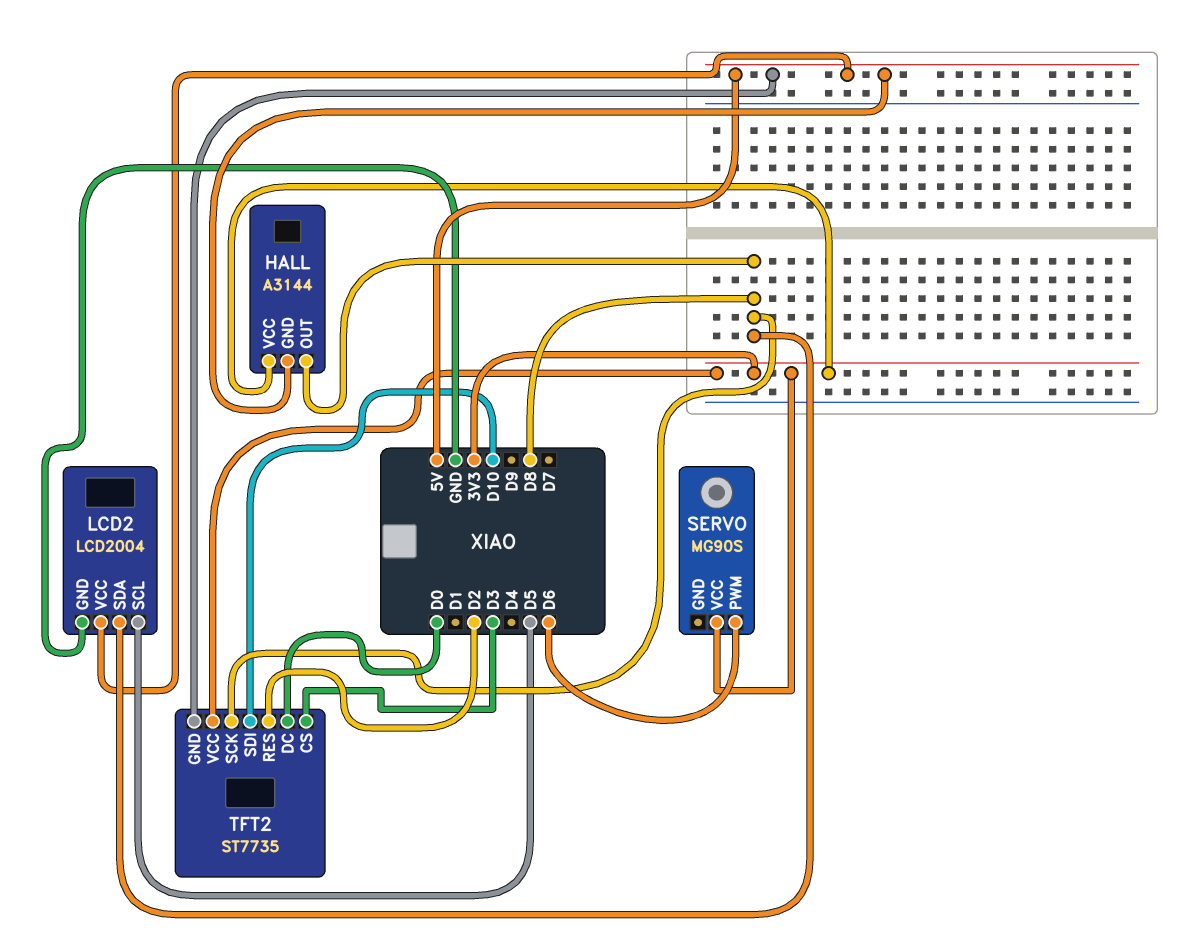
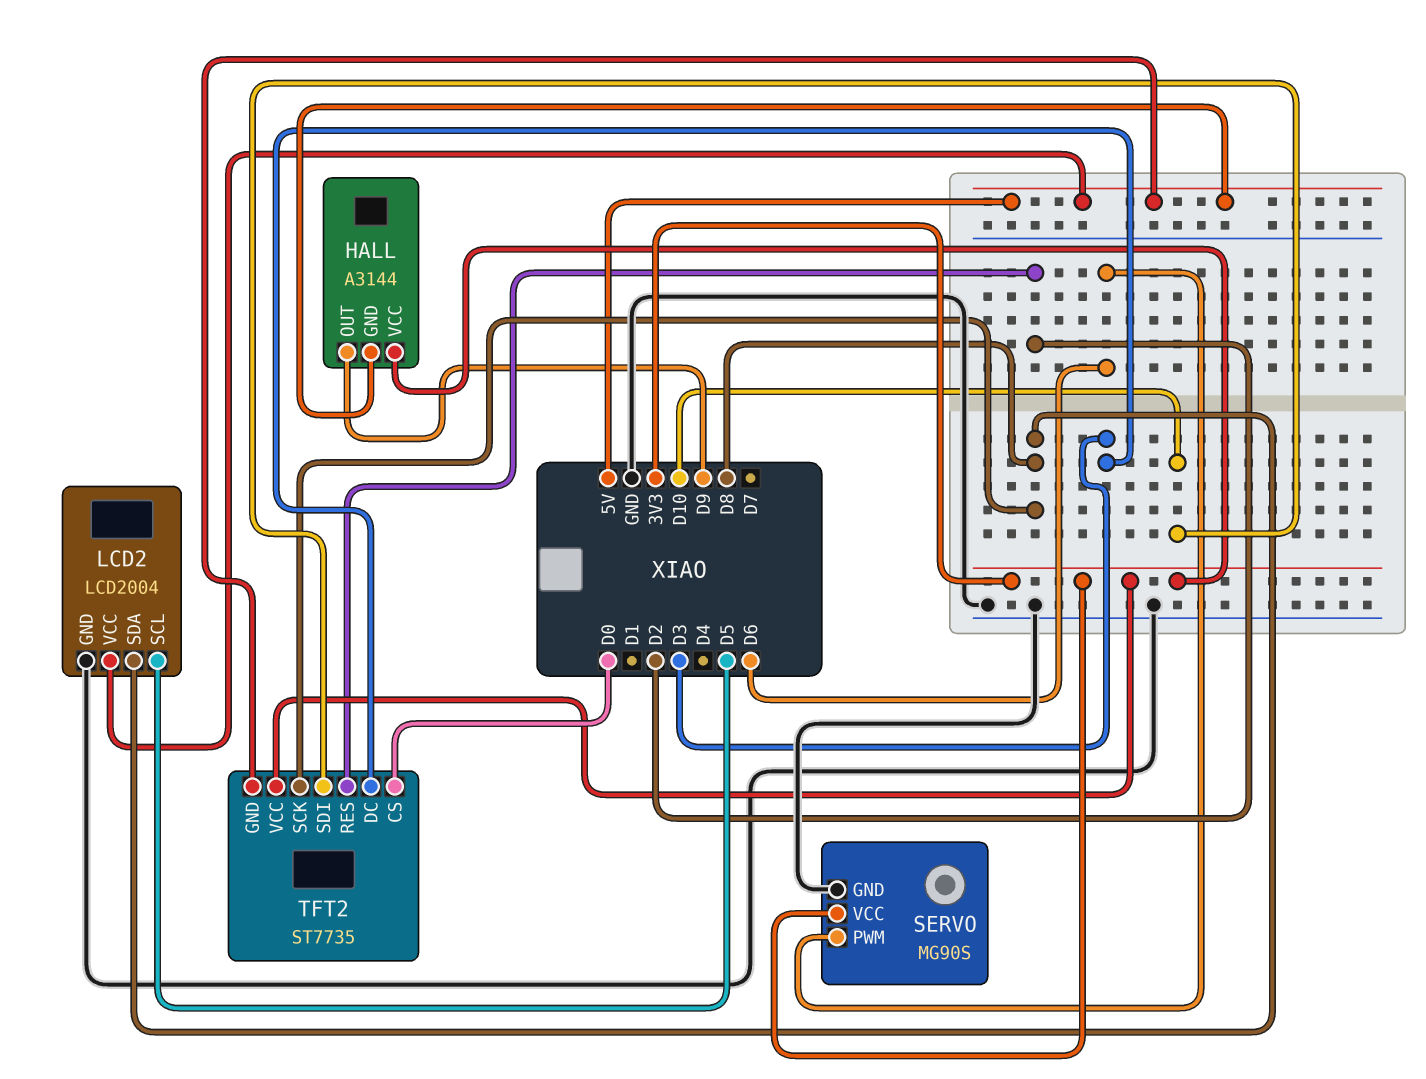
HALL pin OUT: D8 -> D9
SERVO pin GND: none -> GND
TFT2 pin CS: D3 -> D0
TFT2 pin DC: D0 -> D3

